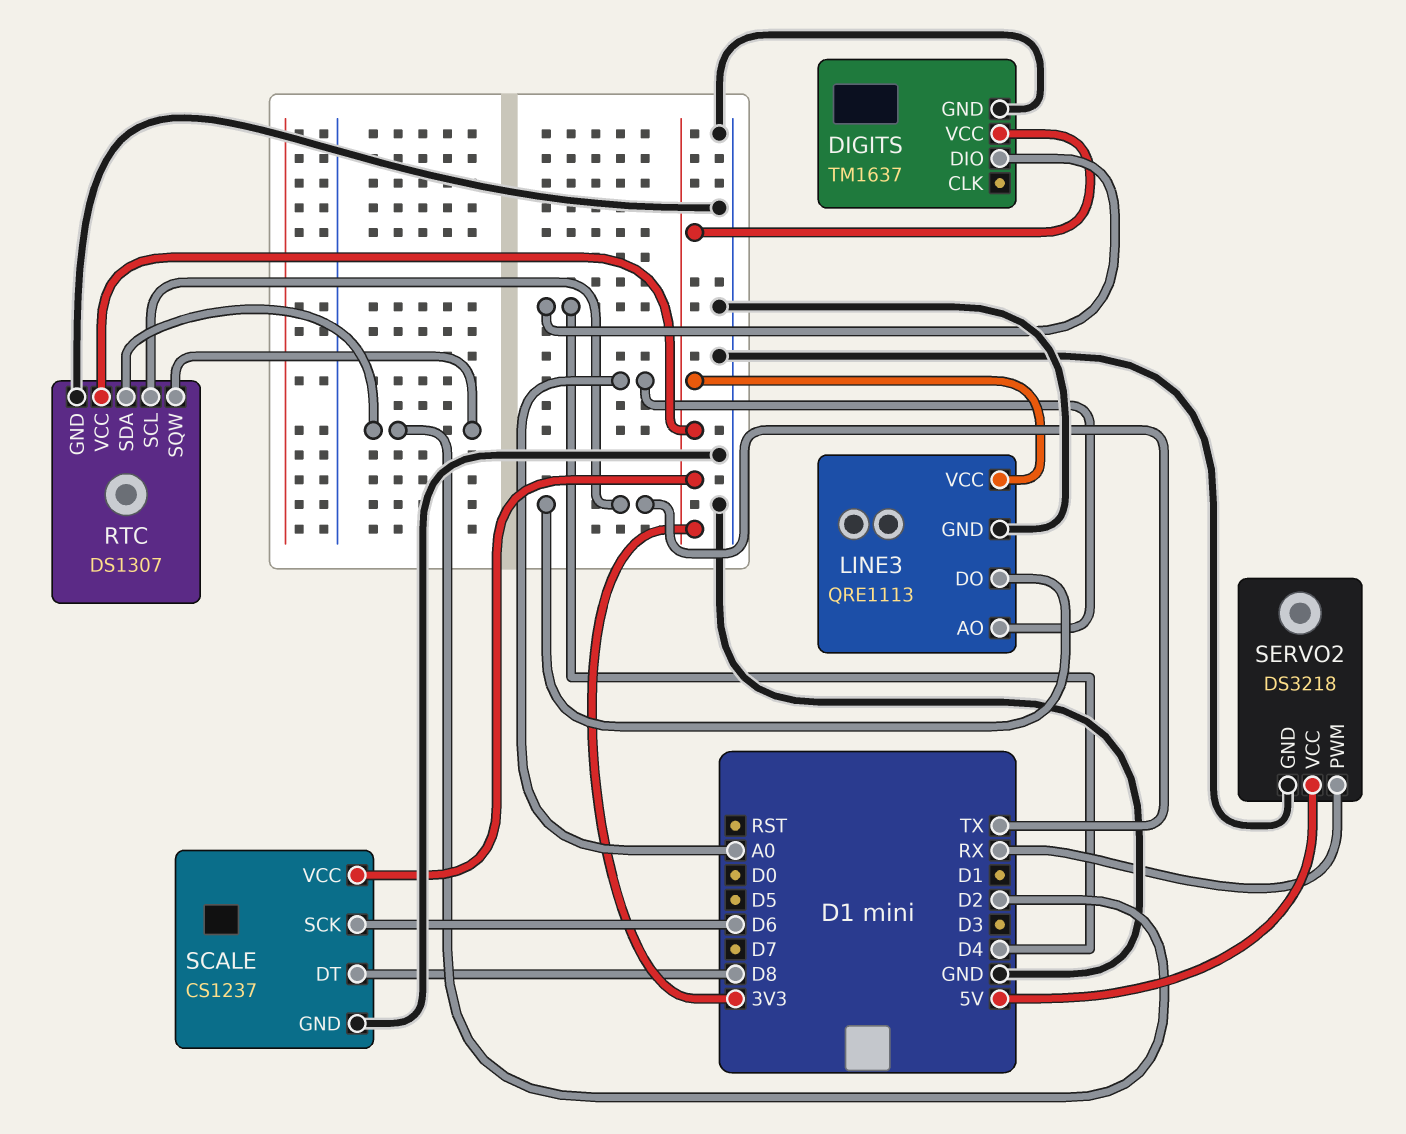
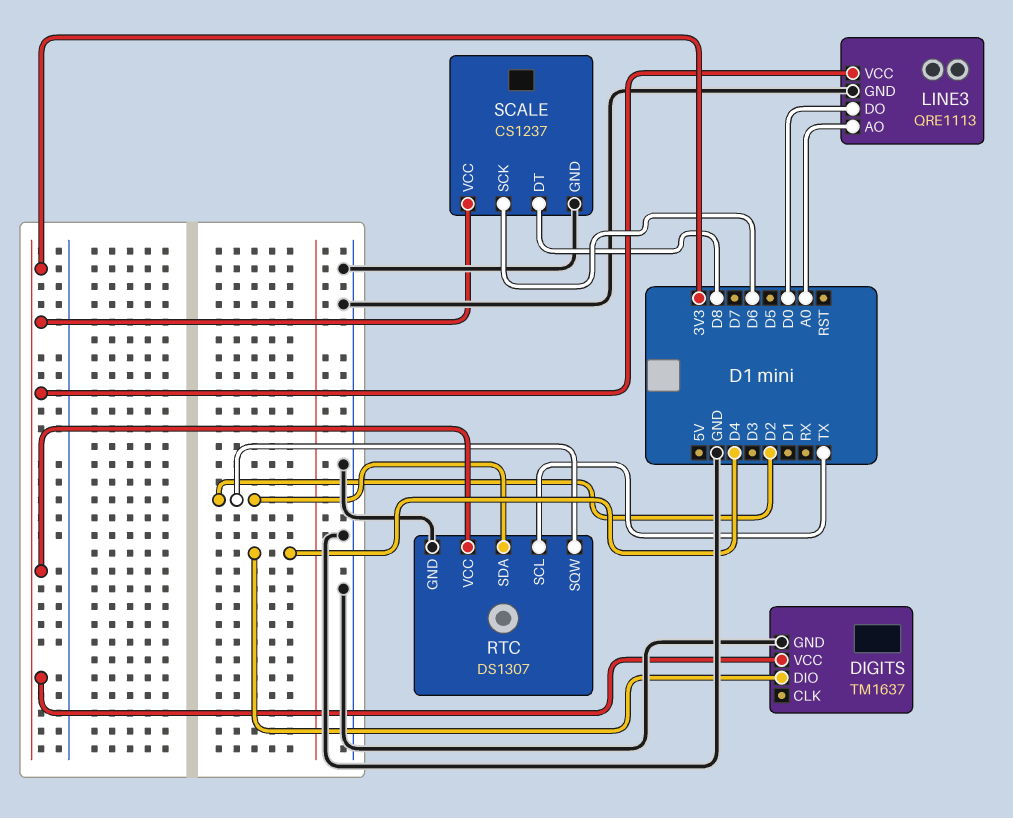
LINE3 pin DO: TX -> D0
SERVO2: DS3218 -> none
SERVO2 pin GND: GND -> none
SERVO2 pin PWM: RX -> none
SERVO2 pin VCC: 5V -> none

